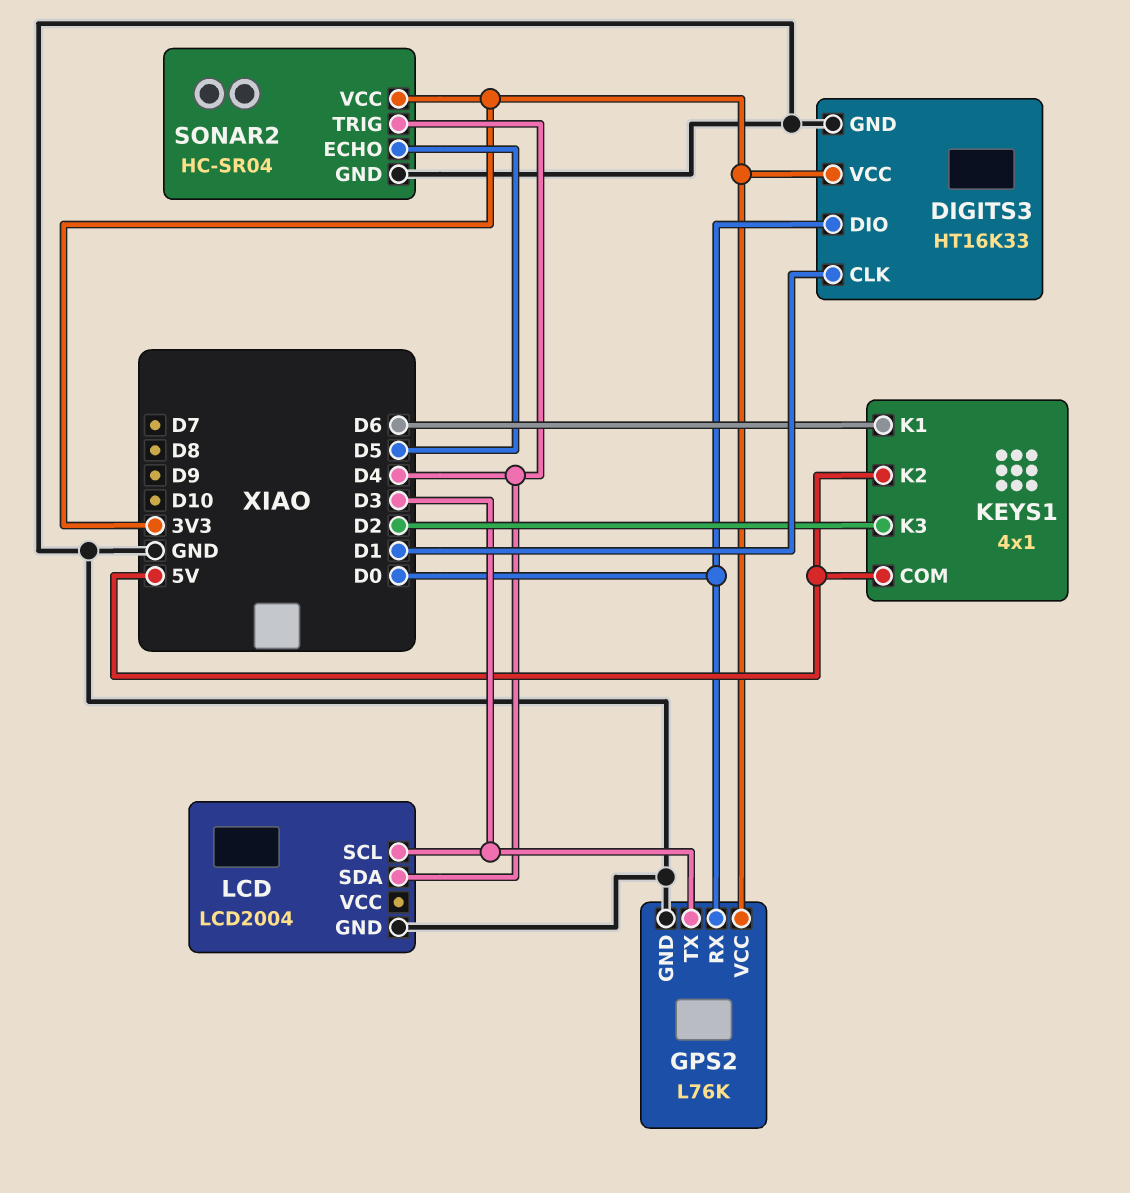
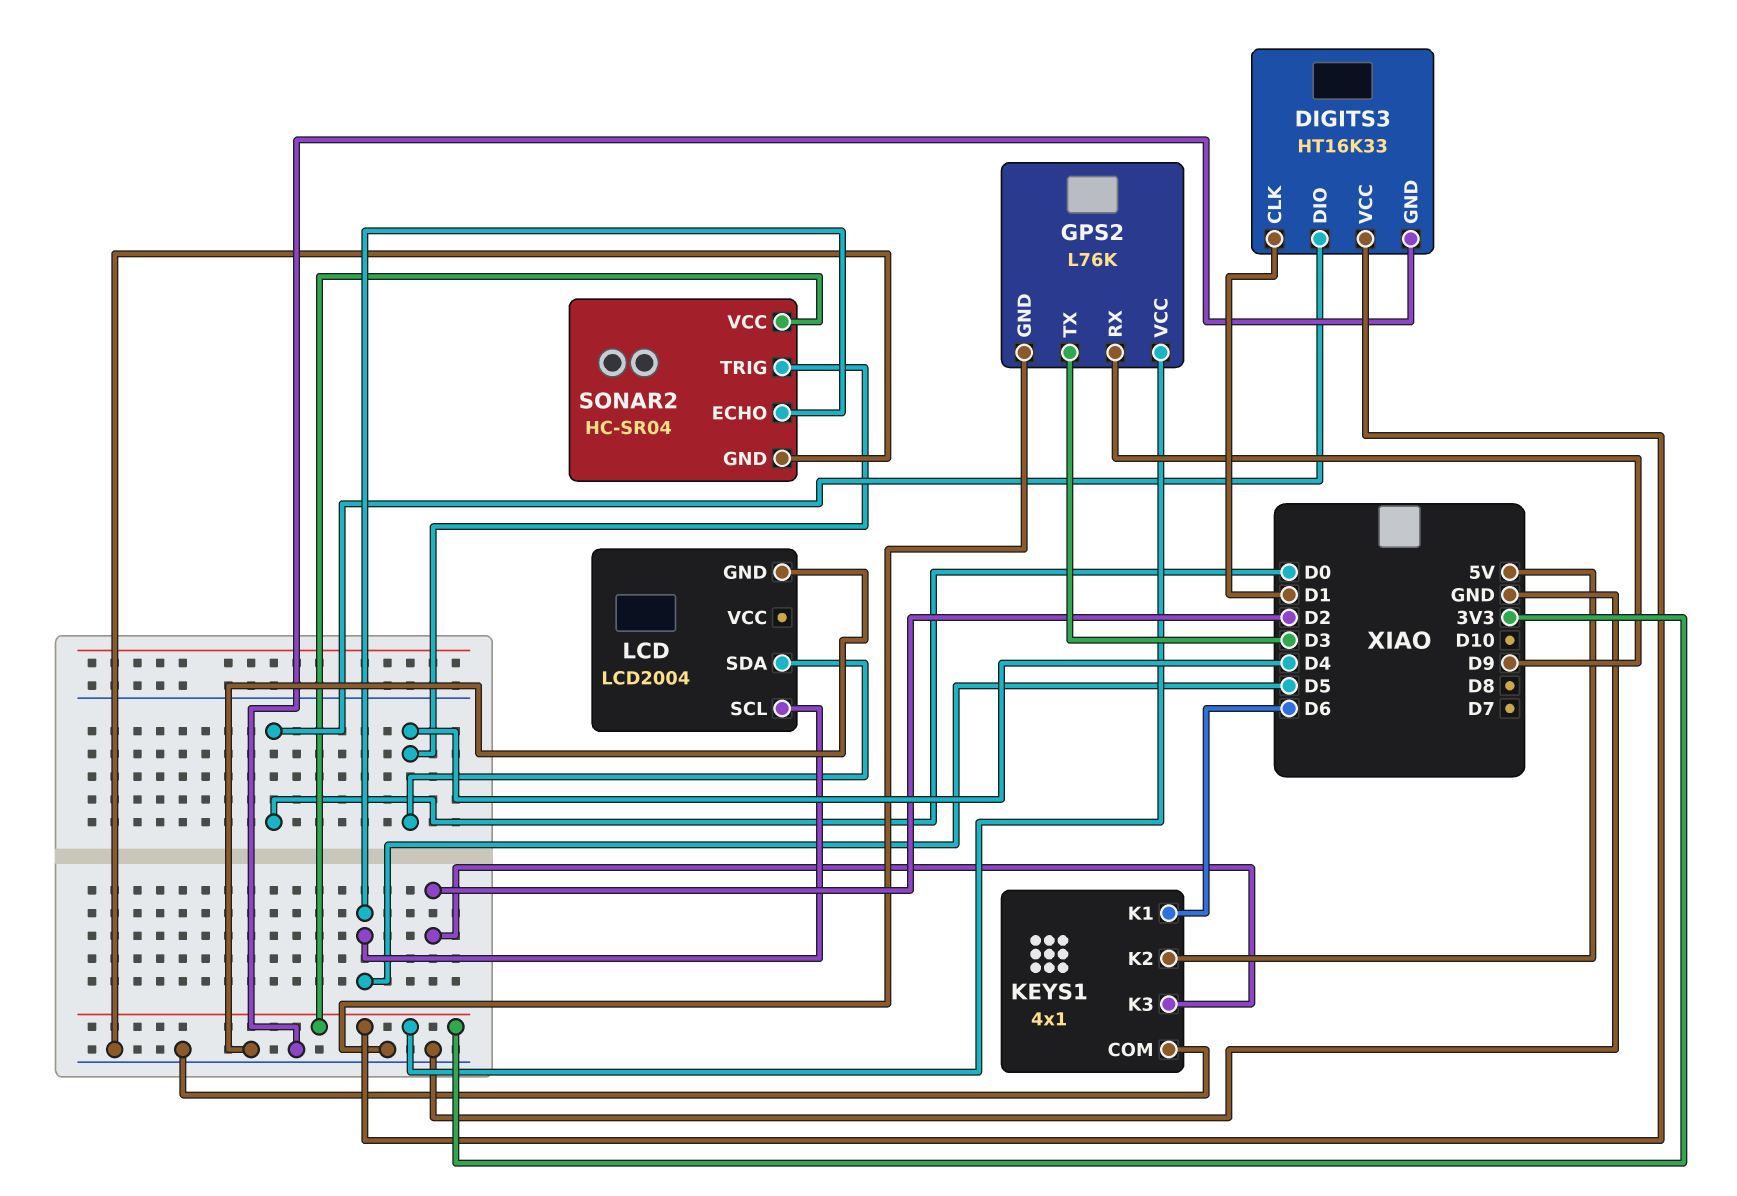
GPS2 pin RX: D0 -> D9
KEYS1 pin COM: 5V -> GND
LCD pin SCL: D3 -> D5

